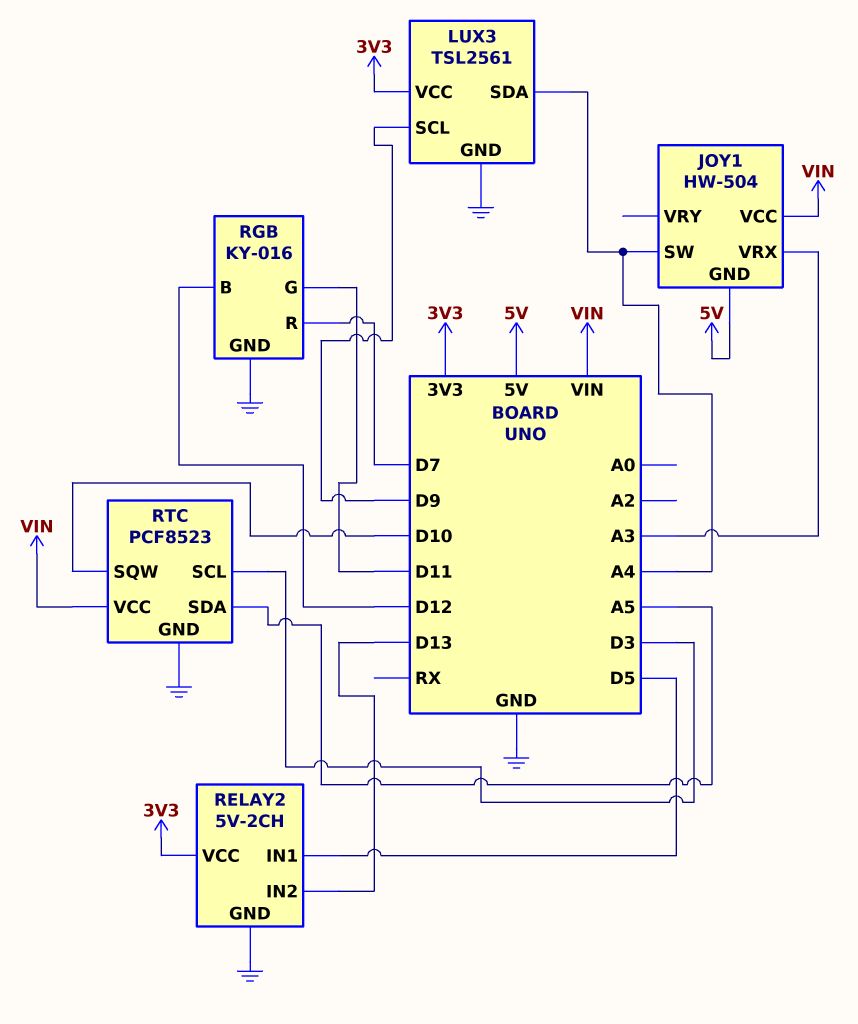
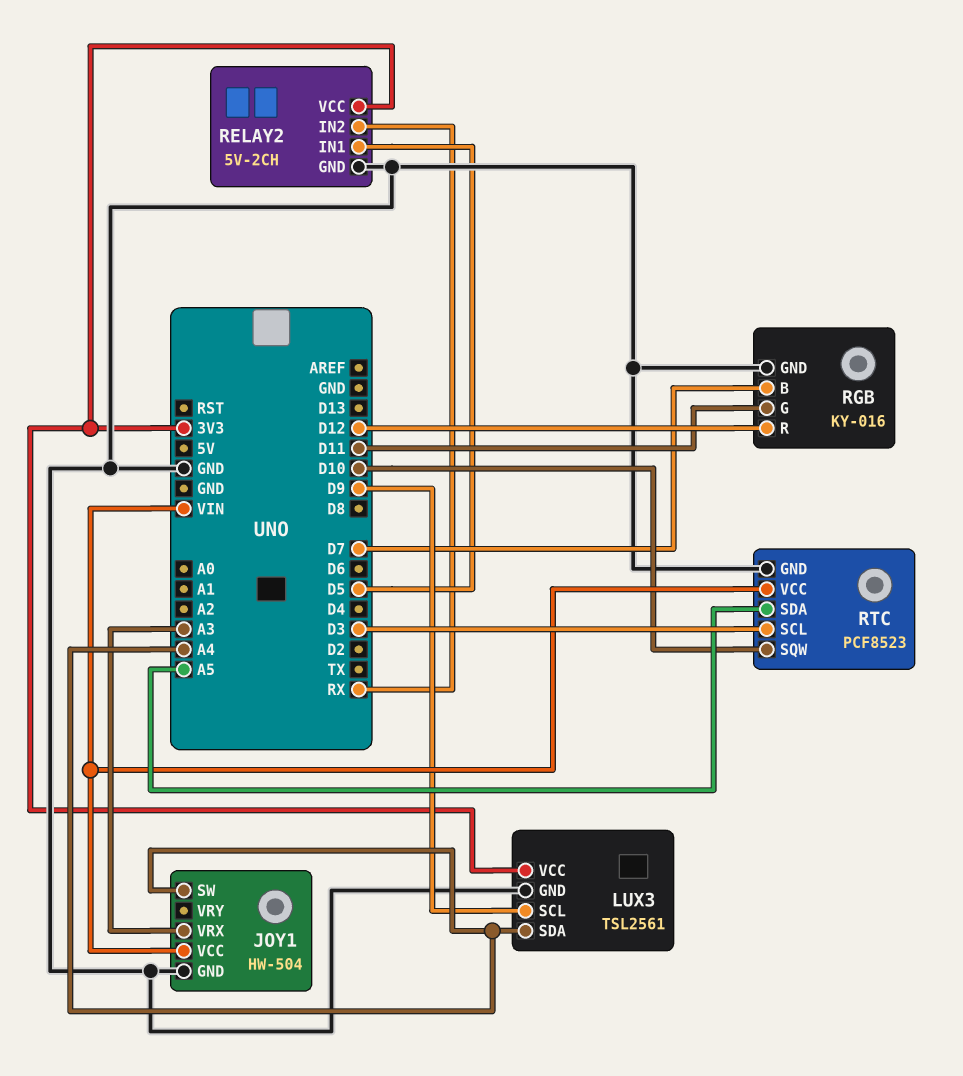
JOY1 pin GND: 5V -> GND
RELAY2 pin IN2: D13 -> RX
RGB pin B: D12 -> D7
RGB pin R: D7 -> D12

